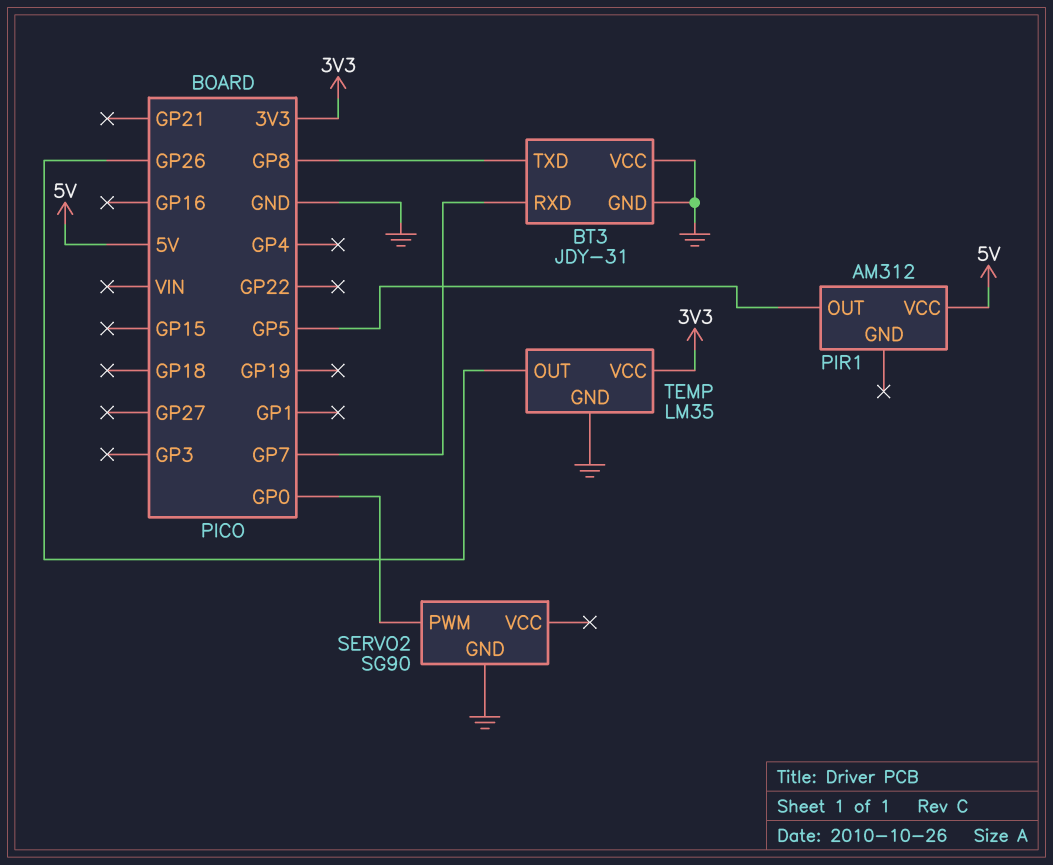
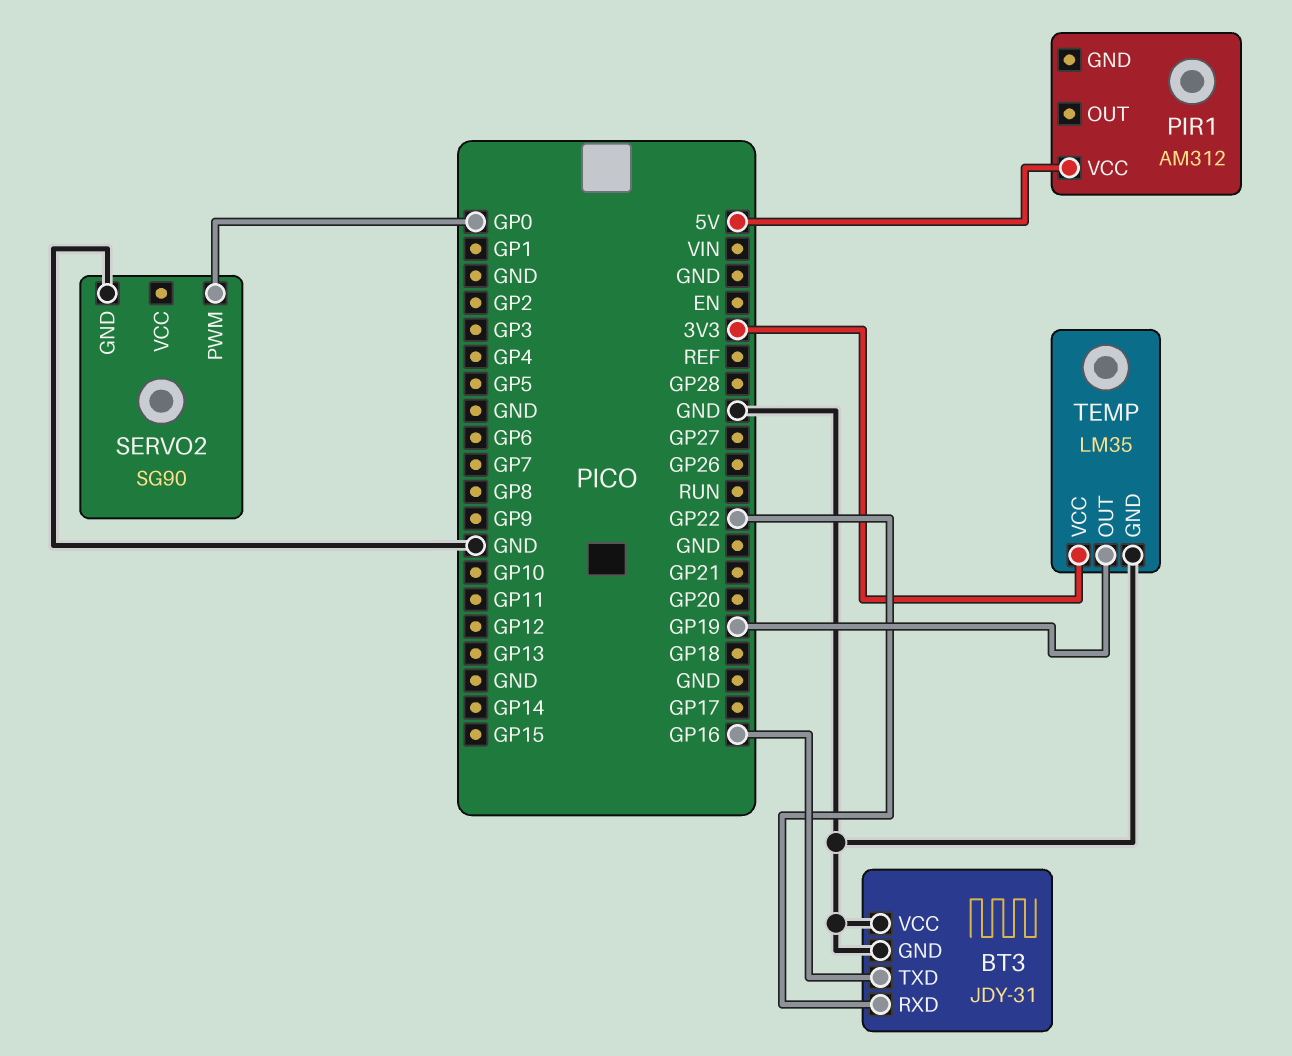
BT3 pin RXD: GP7 -> GP22
BT3 pin TXD: GP8 -> GP16
PIR1 pin OUT: GP5 -> none
TEMP pin OUT: GP26 -> GP19

